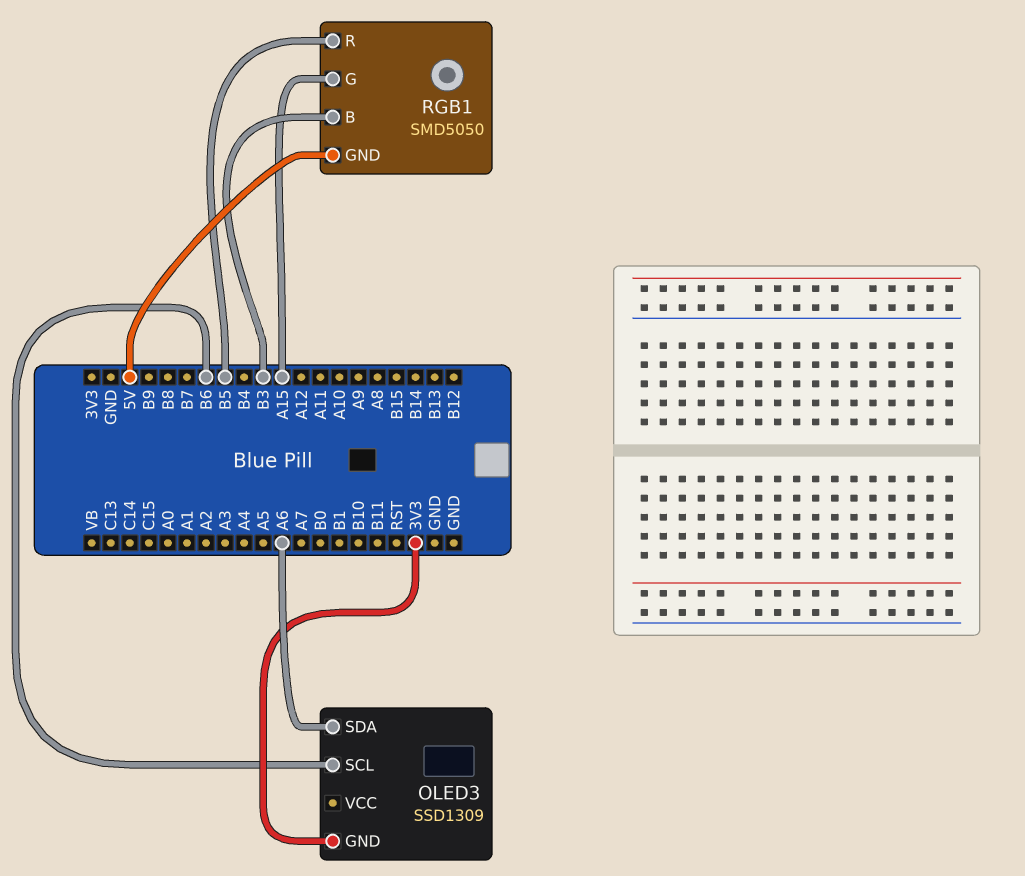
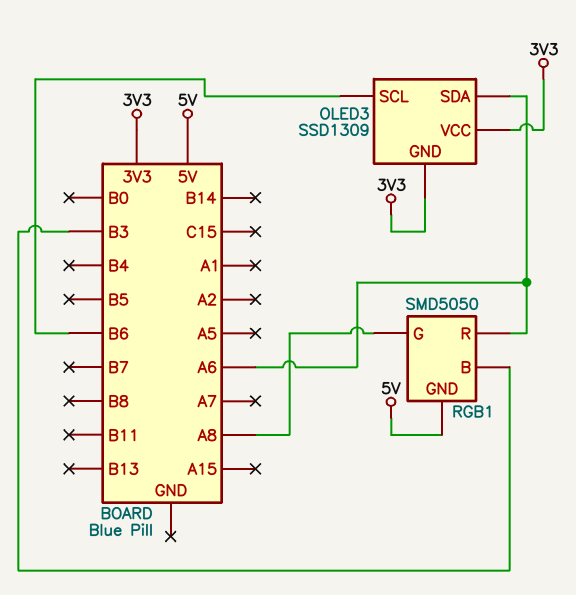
OLED3 pin VCC: none -> 3V3
RGB1 pin G: A15 -> A8
RGB1 pin R: B5 -> A6

